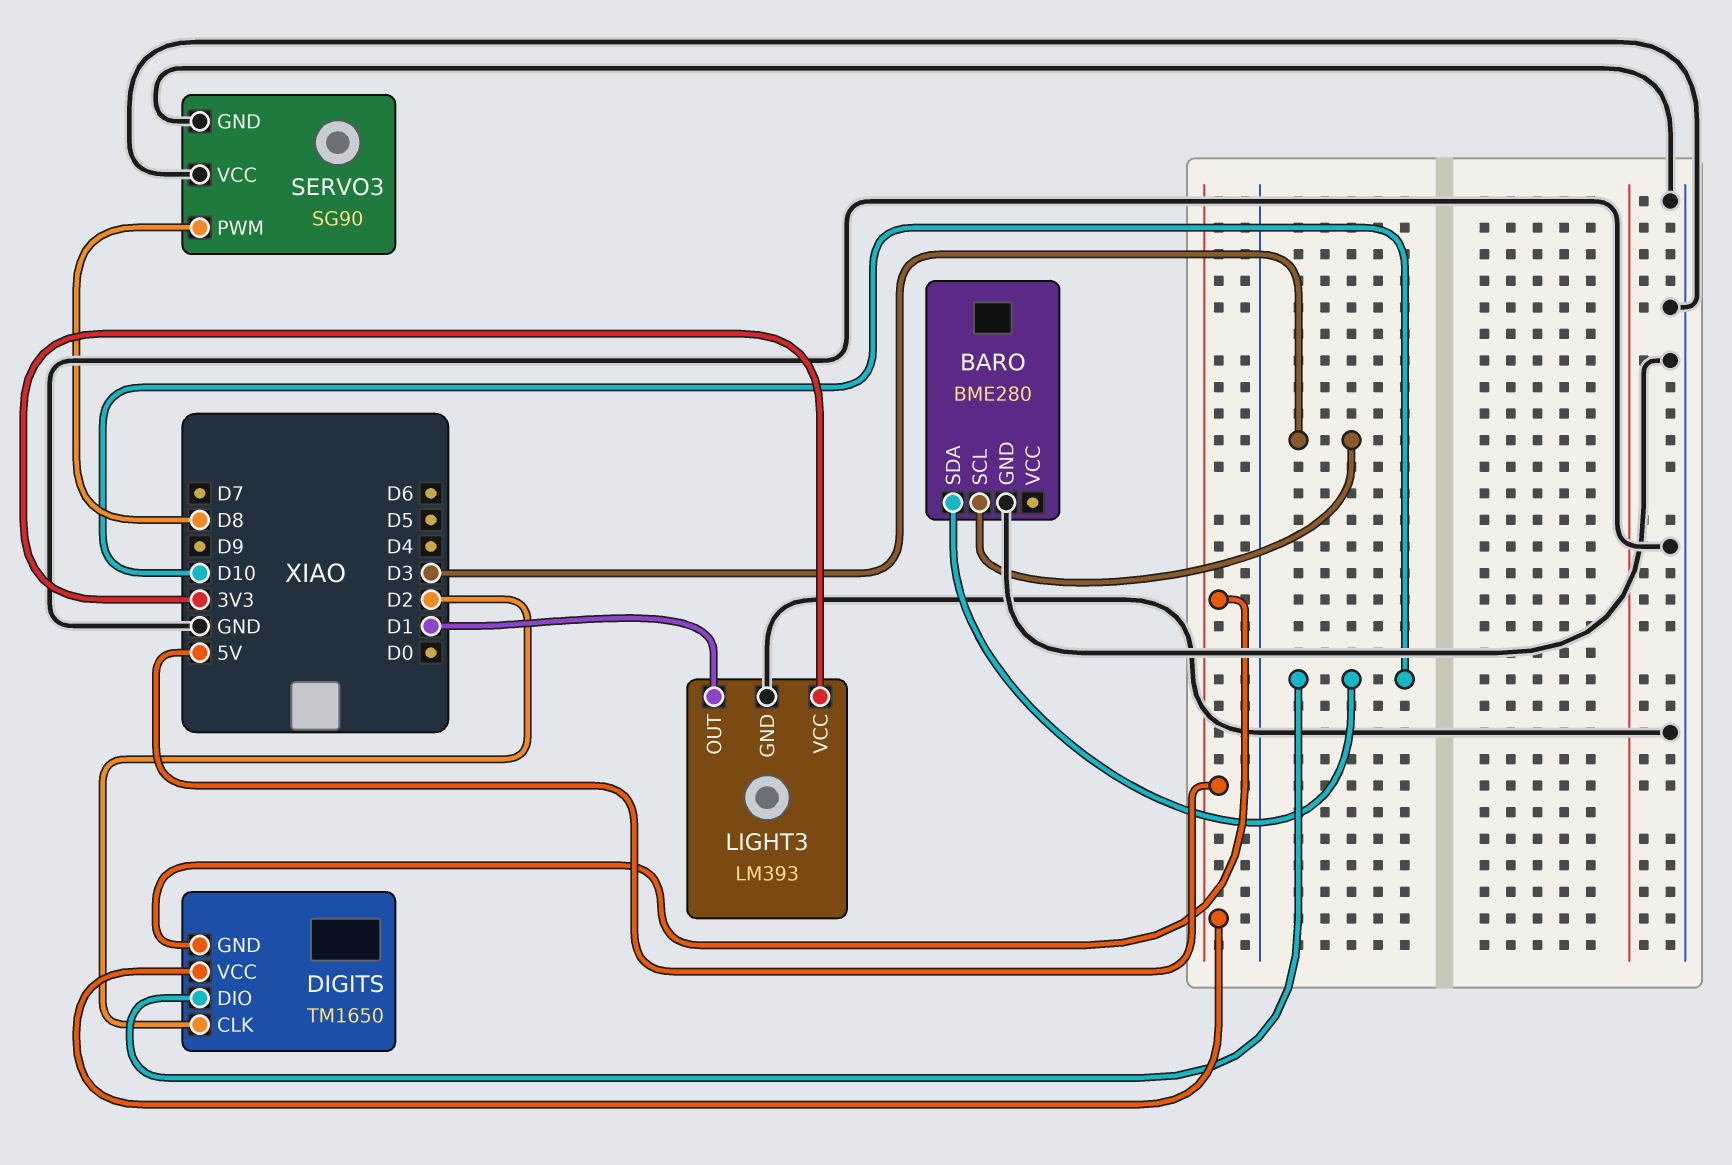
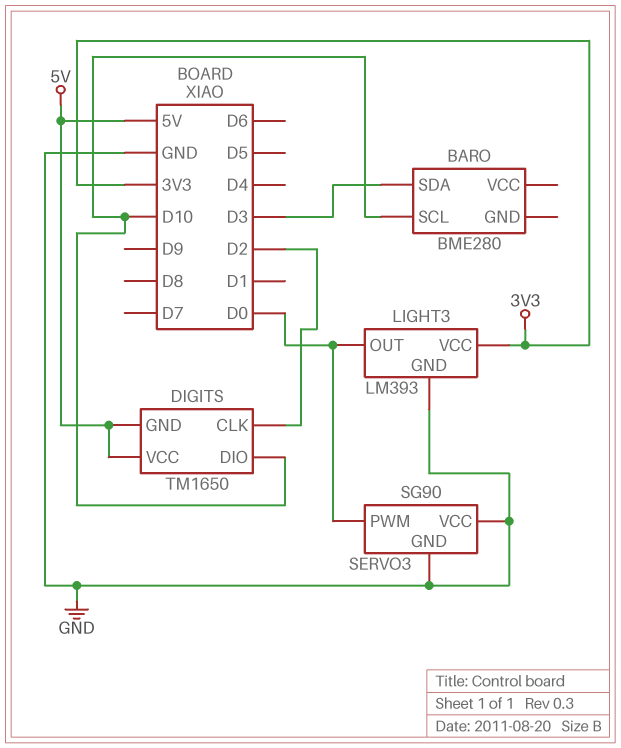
BARO pin GND: GND -> none
BARO pin SCL: D3 -> D10
BARO pin SDA: D10 -> D3
LIGHT3 pin OUT: D1 -> D0
SERVO3 pin PWM: D8 -> D0

